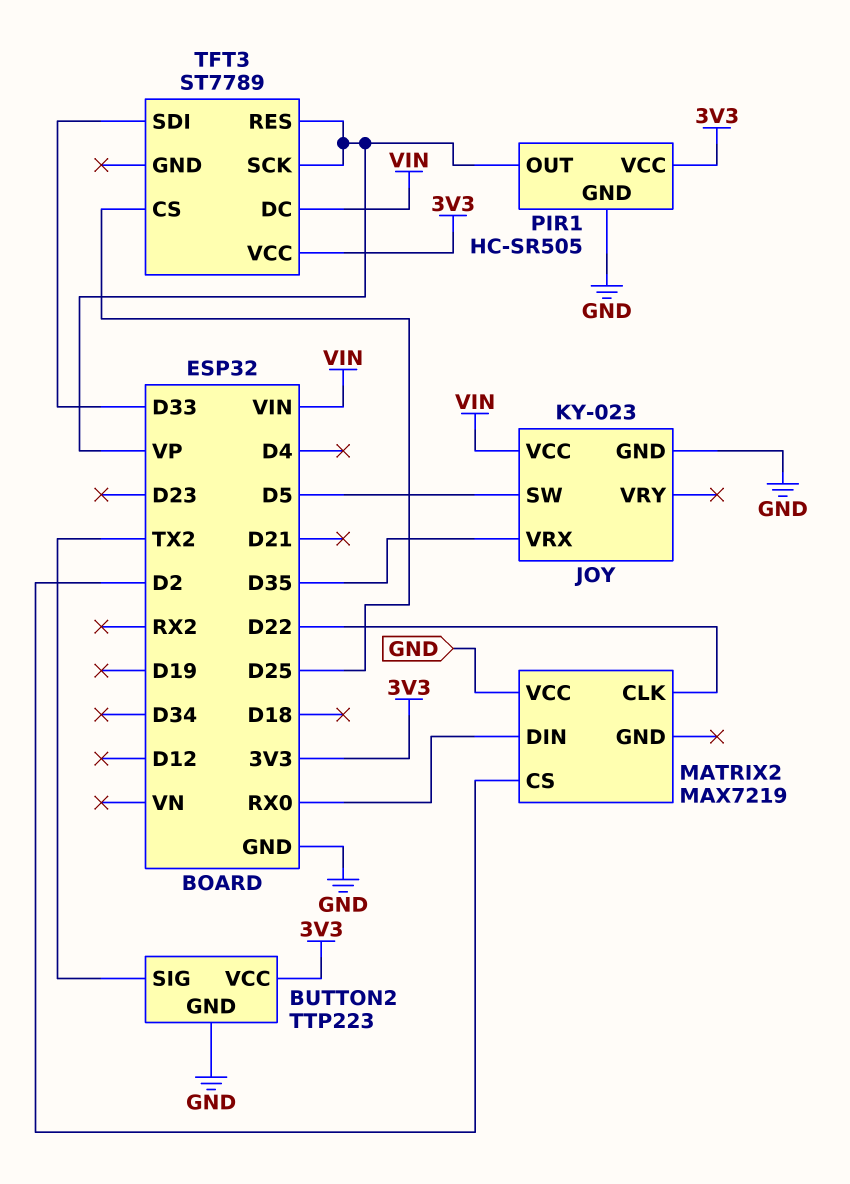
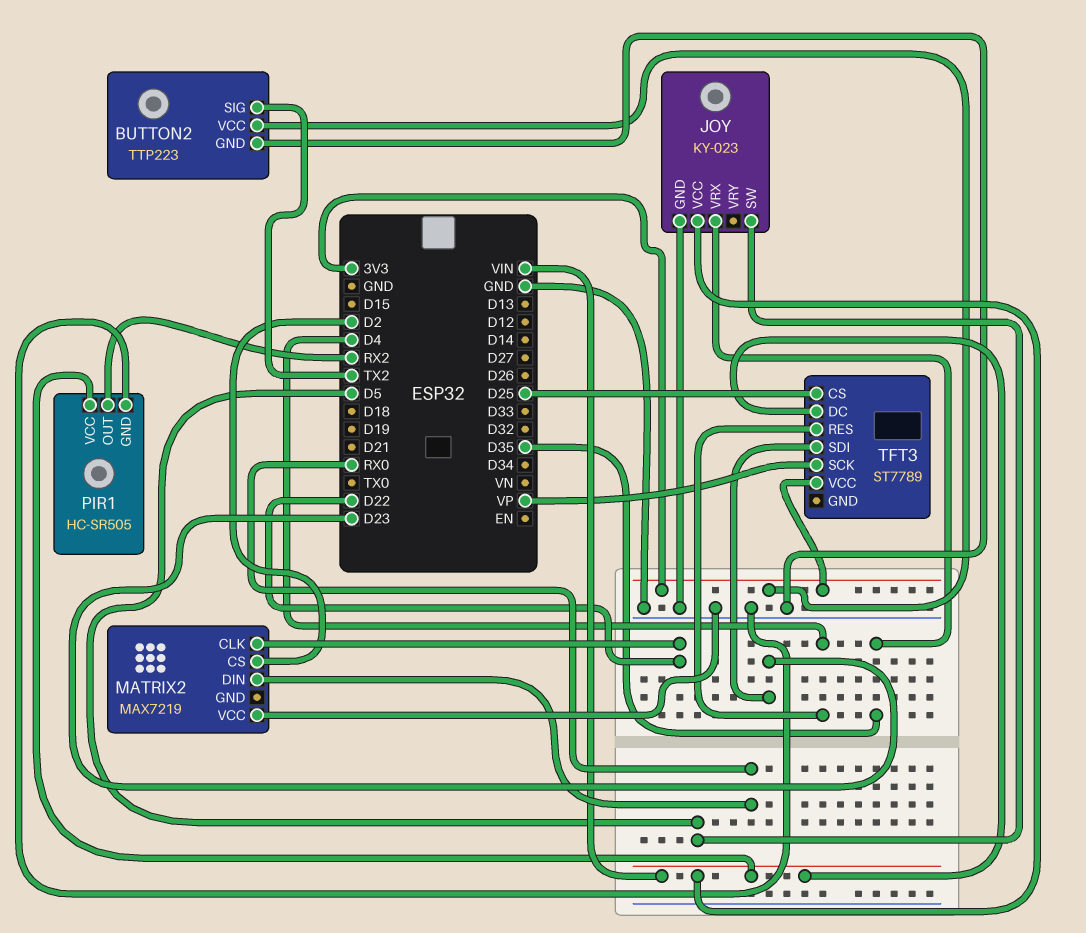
PIR1 pin OUT: VP -> RX2
PIR1 pin VCC: 3V3 -> VIN
TFT3 pin RES: VP -> D4
TFT3 pin SDI: D33 -> D23

